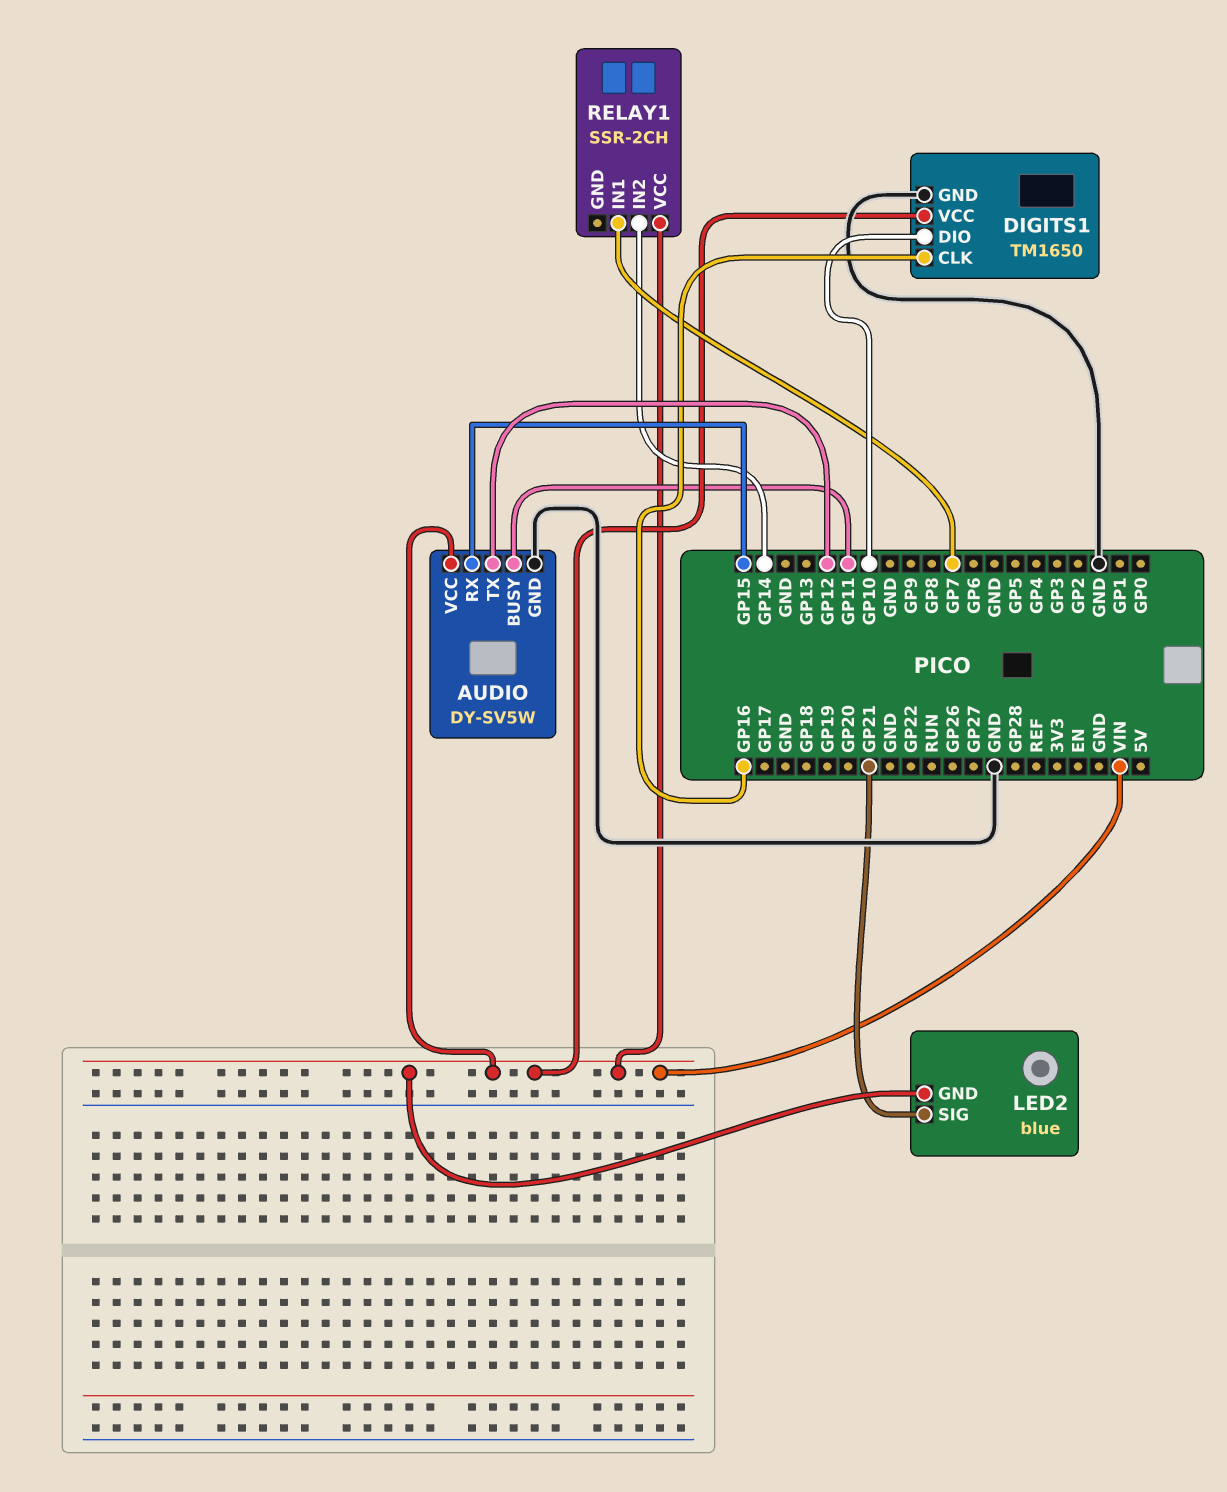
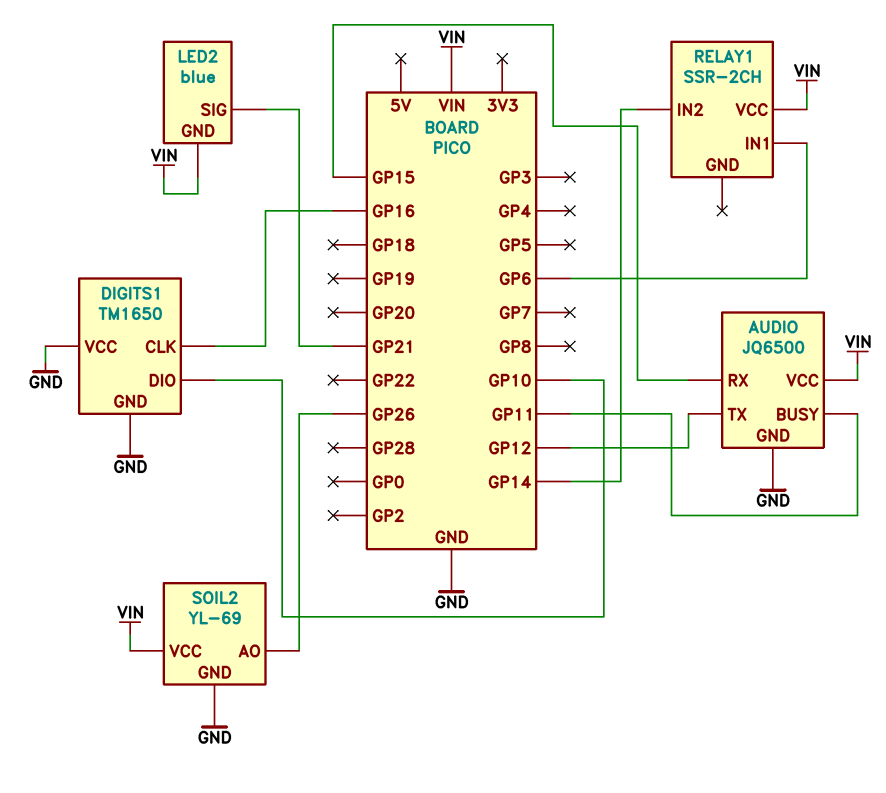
AUDIO: DY-SV5W -> JQ6500
DIGITS1 pin VCC: VIN -> GND
RELAY1 pin IN1: GP7 -> GP6
SOIL2: none -> YL-69
SOIL2 pin AO: none -> GP26
SOIL2 pin GND: none -> GND
SOIL2 pin VCC: none -> VIN

